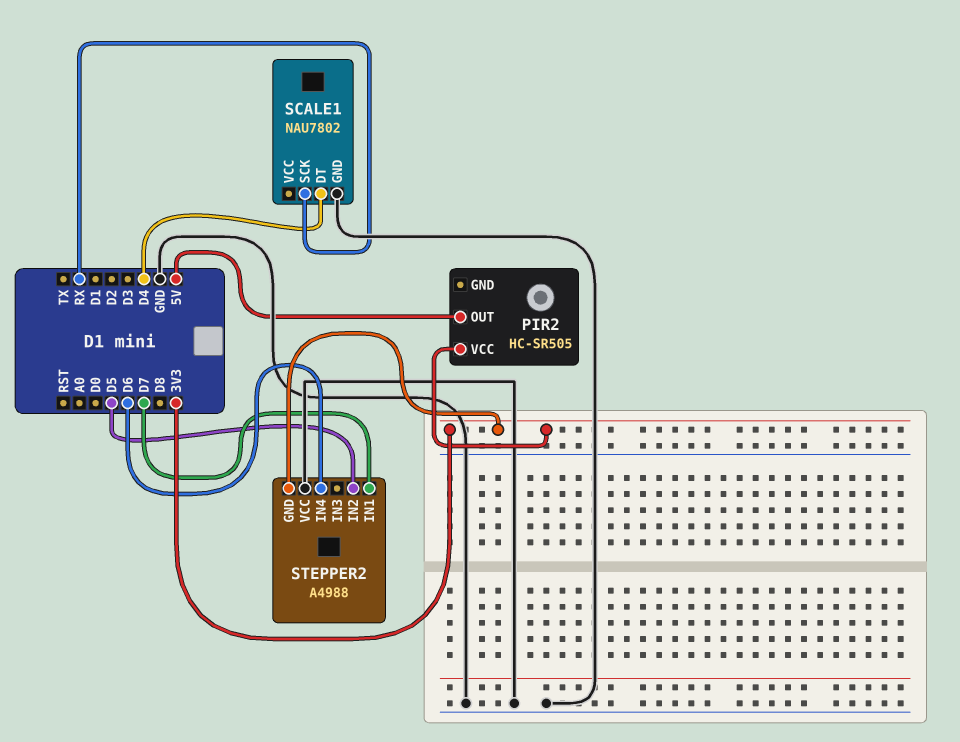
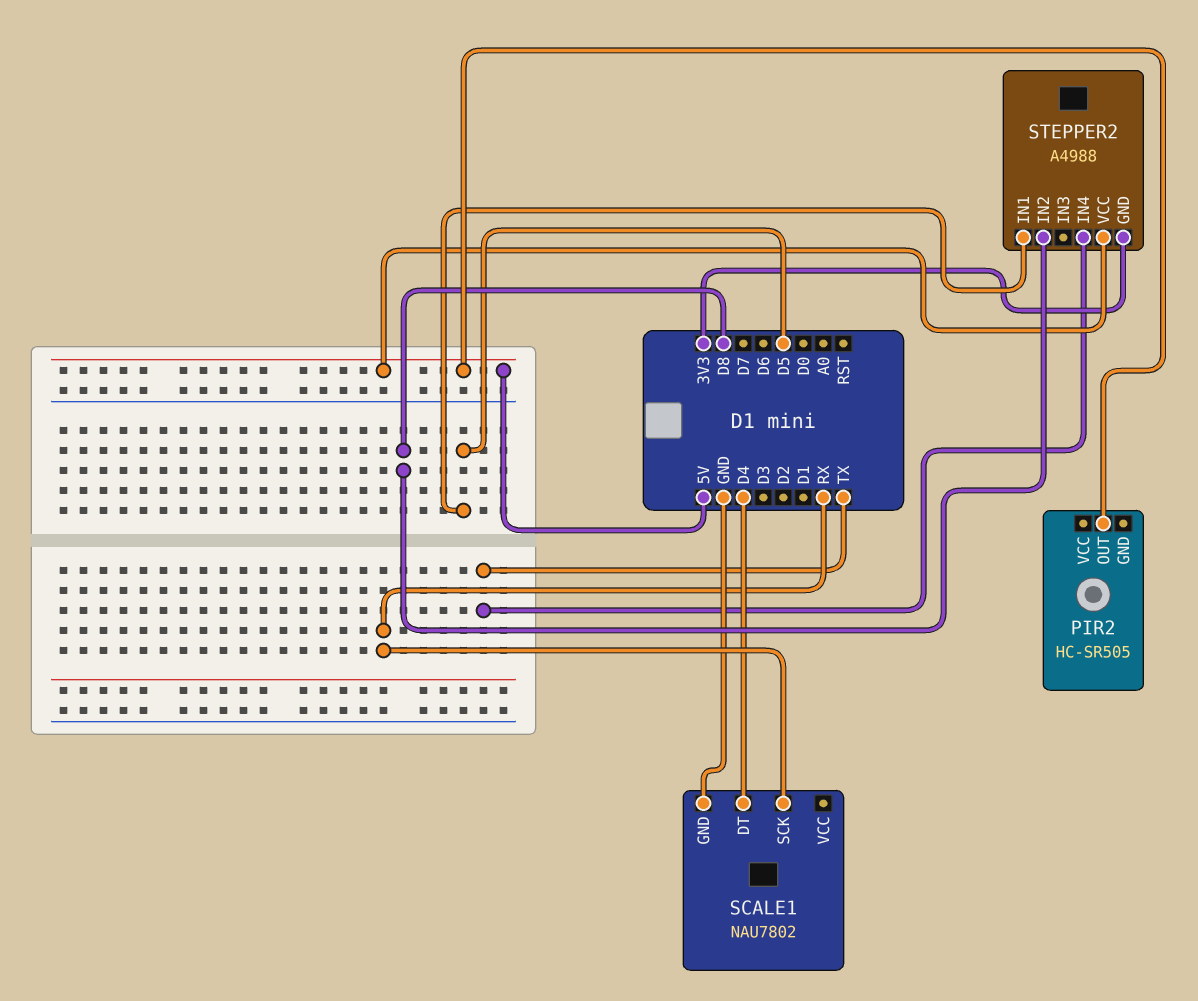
PIR2 pin VCC: 3V3 -> none
STEPPER2 pin IN1: D7 -> D5
STEPPER2 pin IN2: D5 -> D8
STEPPER2 pin IN4: D6 -> TX
STEPPER2 pin VCC: GND -> 5V

